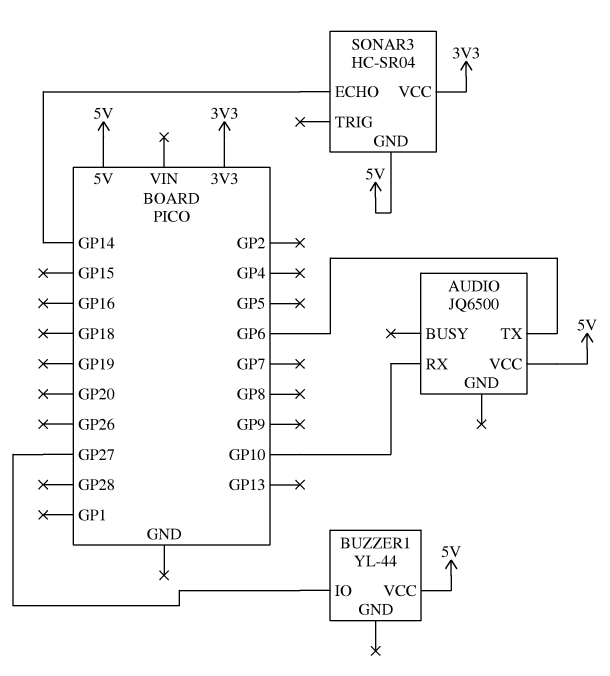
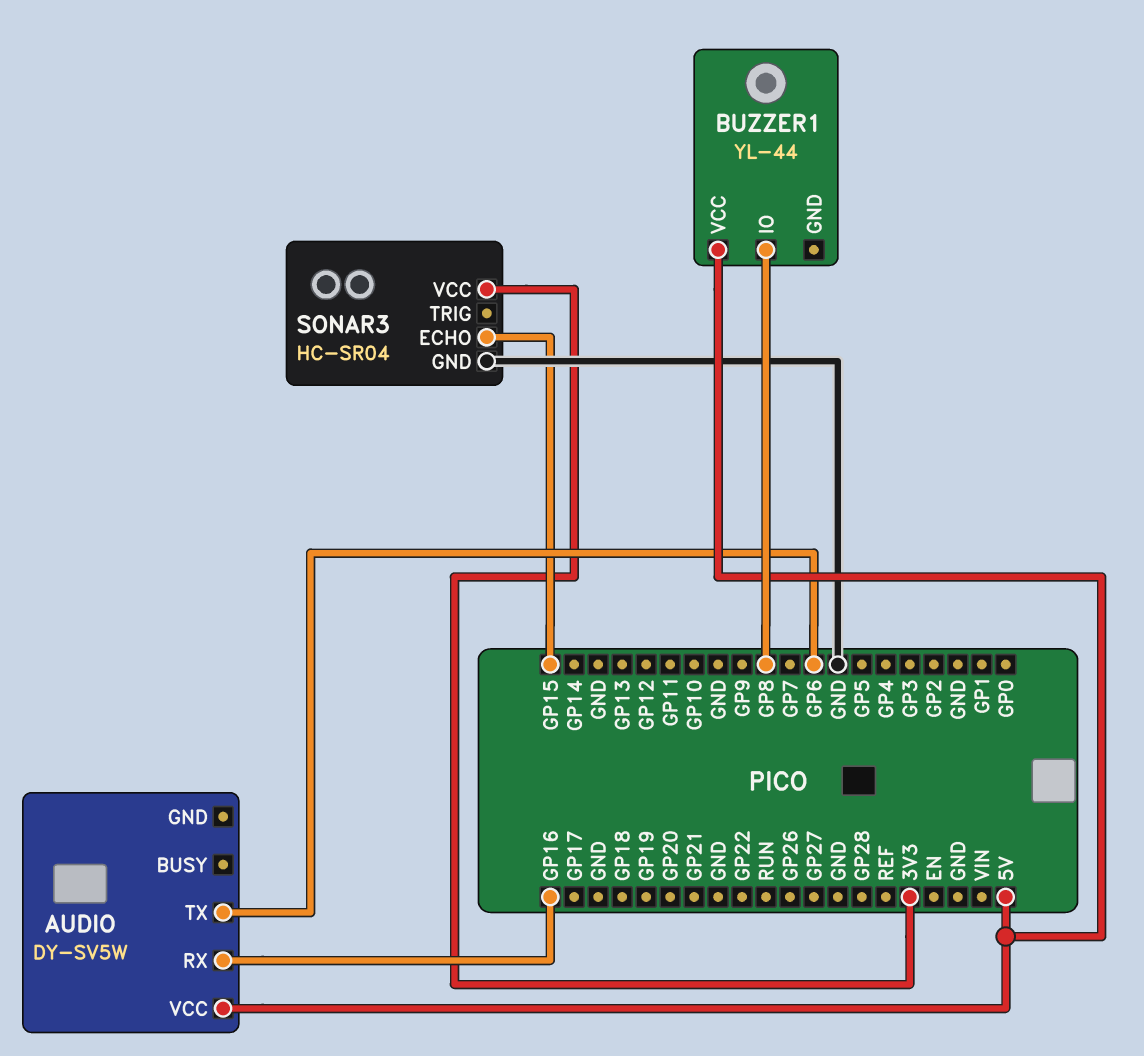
AUDIO: JQ6500 -> DY-SV5W
AUDIO pin RX: GP10 -> GP16
BUZZER1 pin IO: GP27 -> GP8
SONAR3 pin ECHO: GP14 -> GP15
SONAR3 pin GND: 5V -> GND

